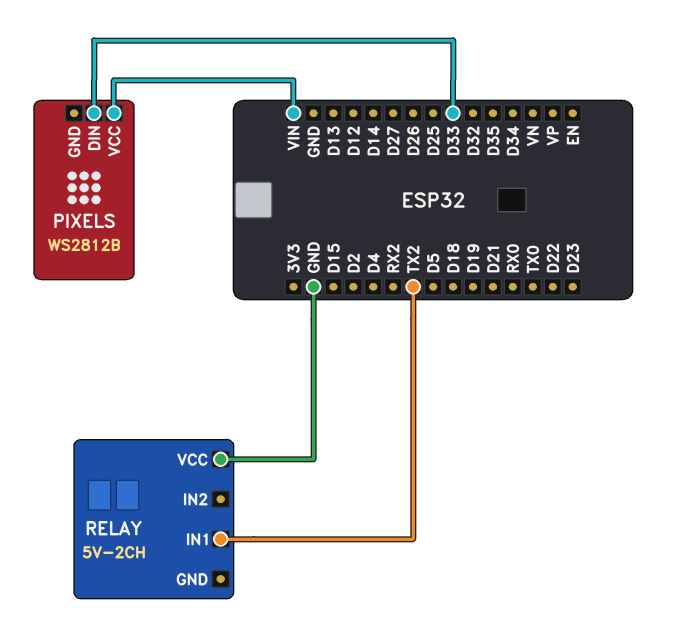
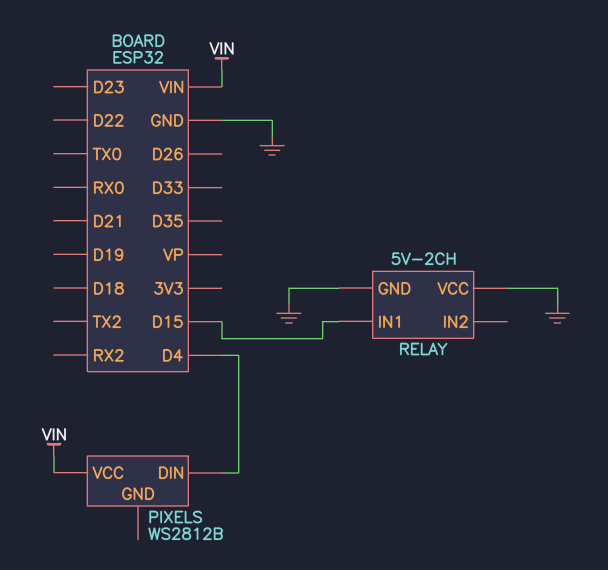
PIXELS pin DIN: D33 -> D4
RELAY pin GND: none -> GND
RELAY pin IN1: TX2 -> D15

